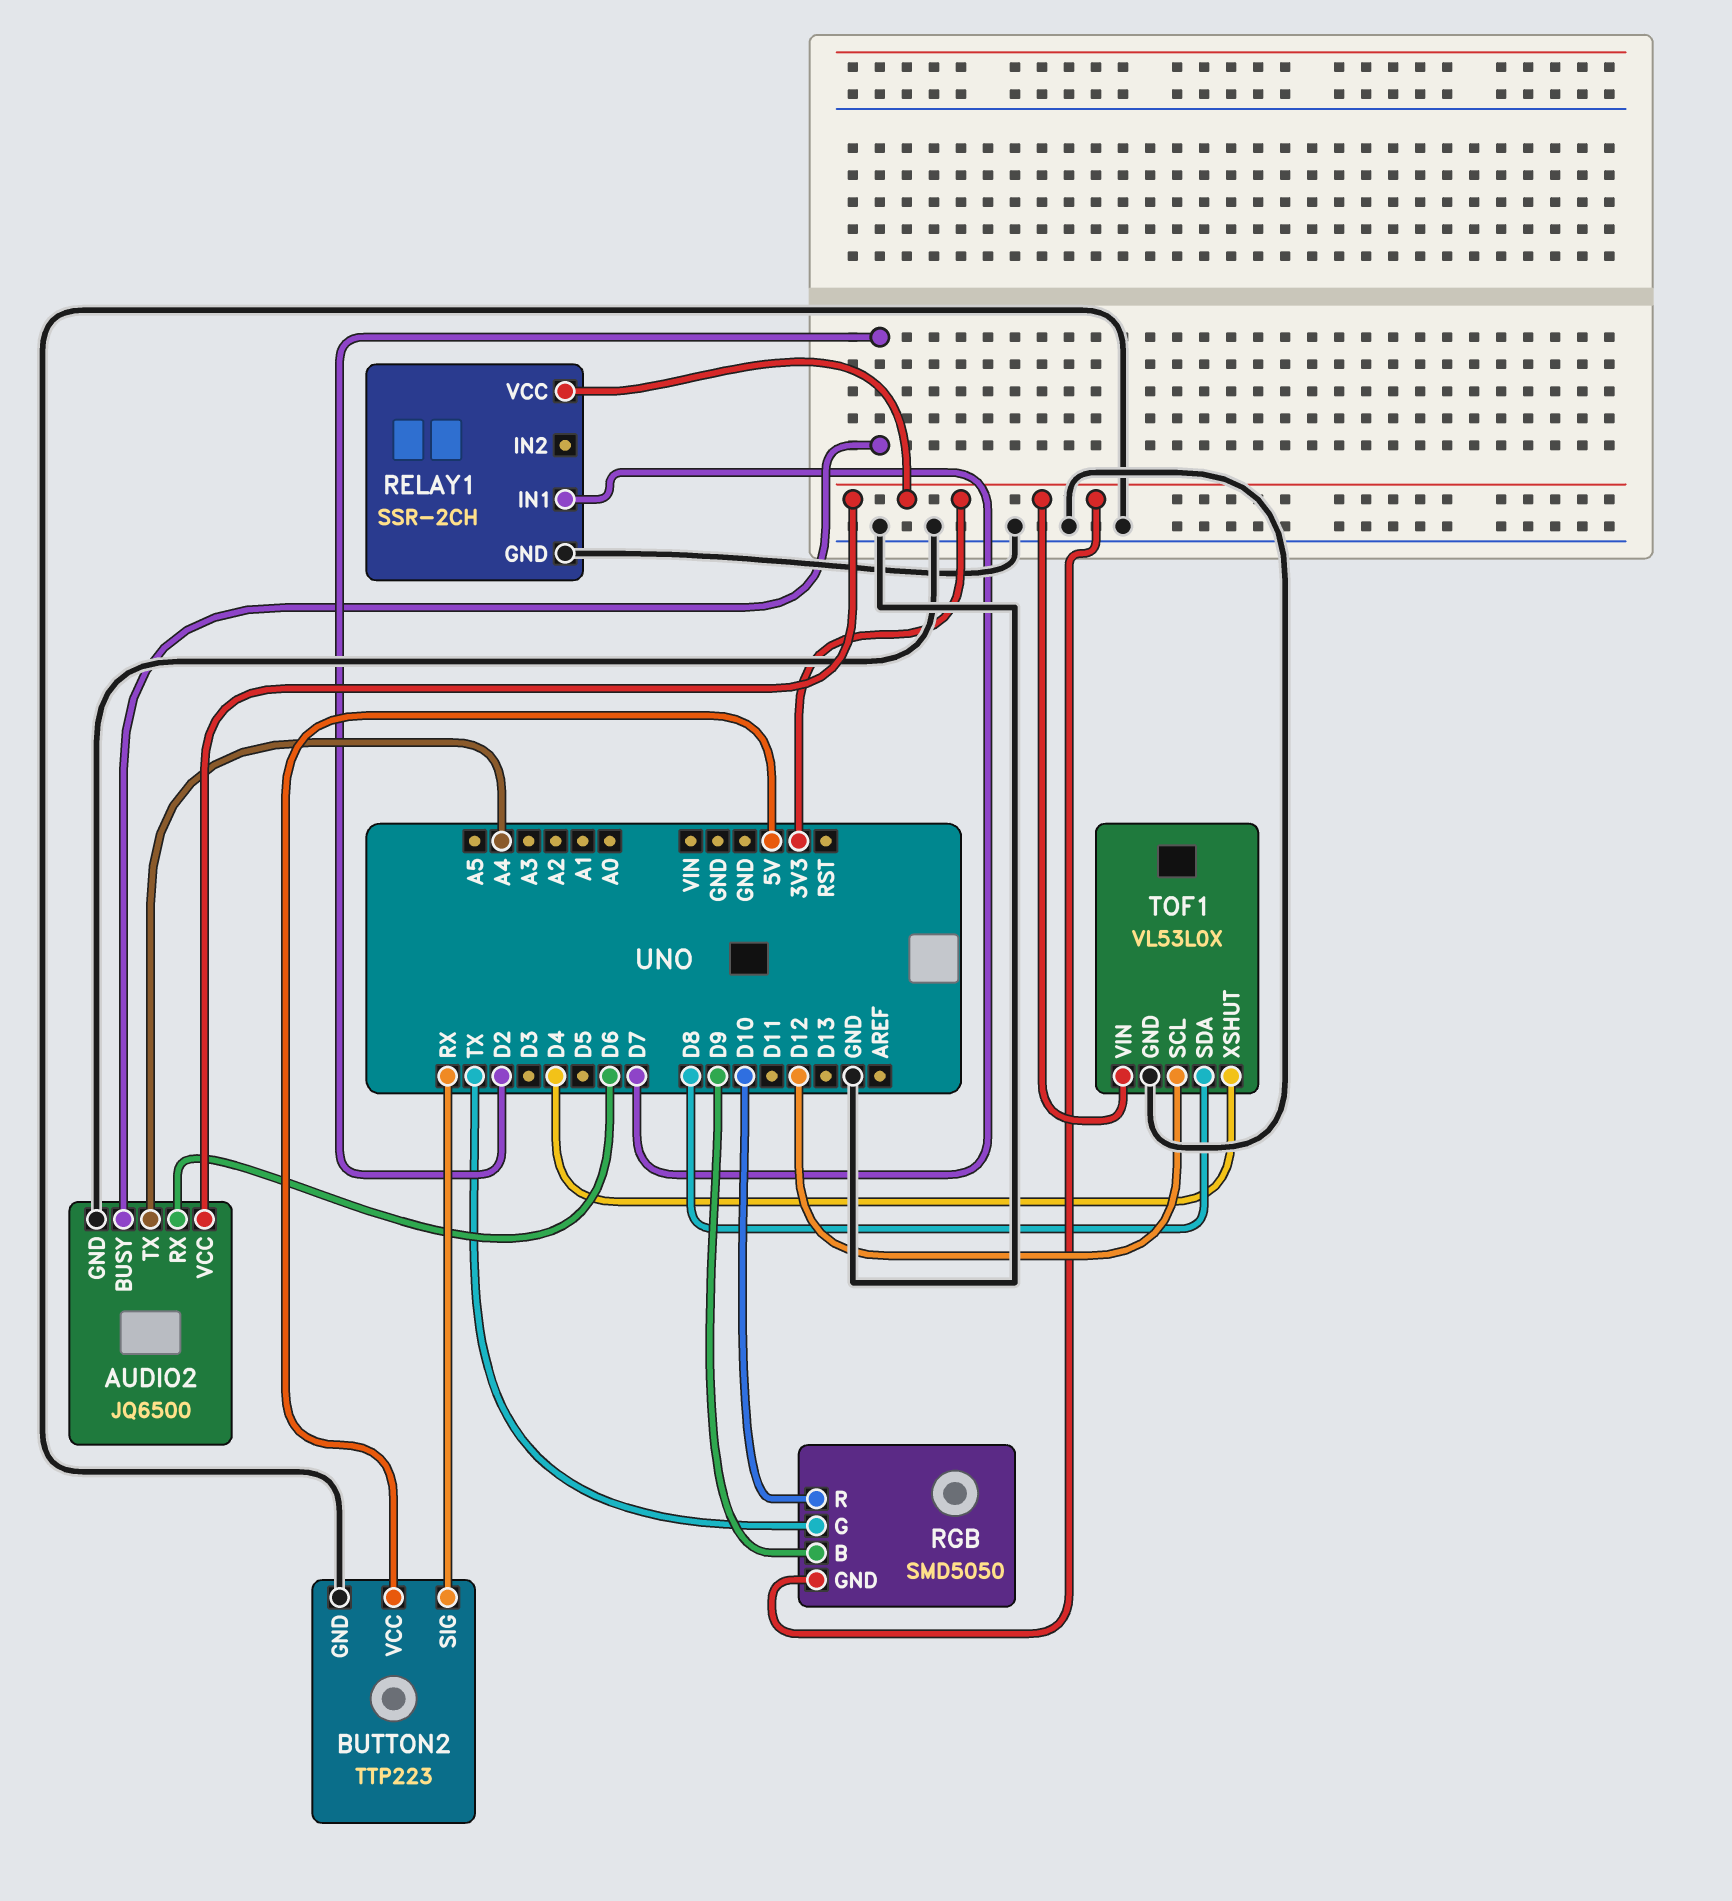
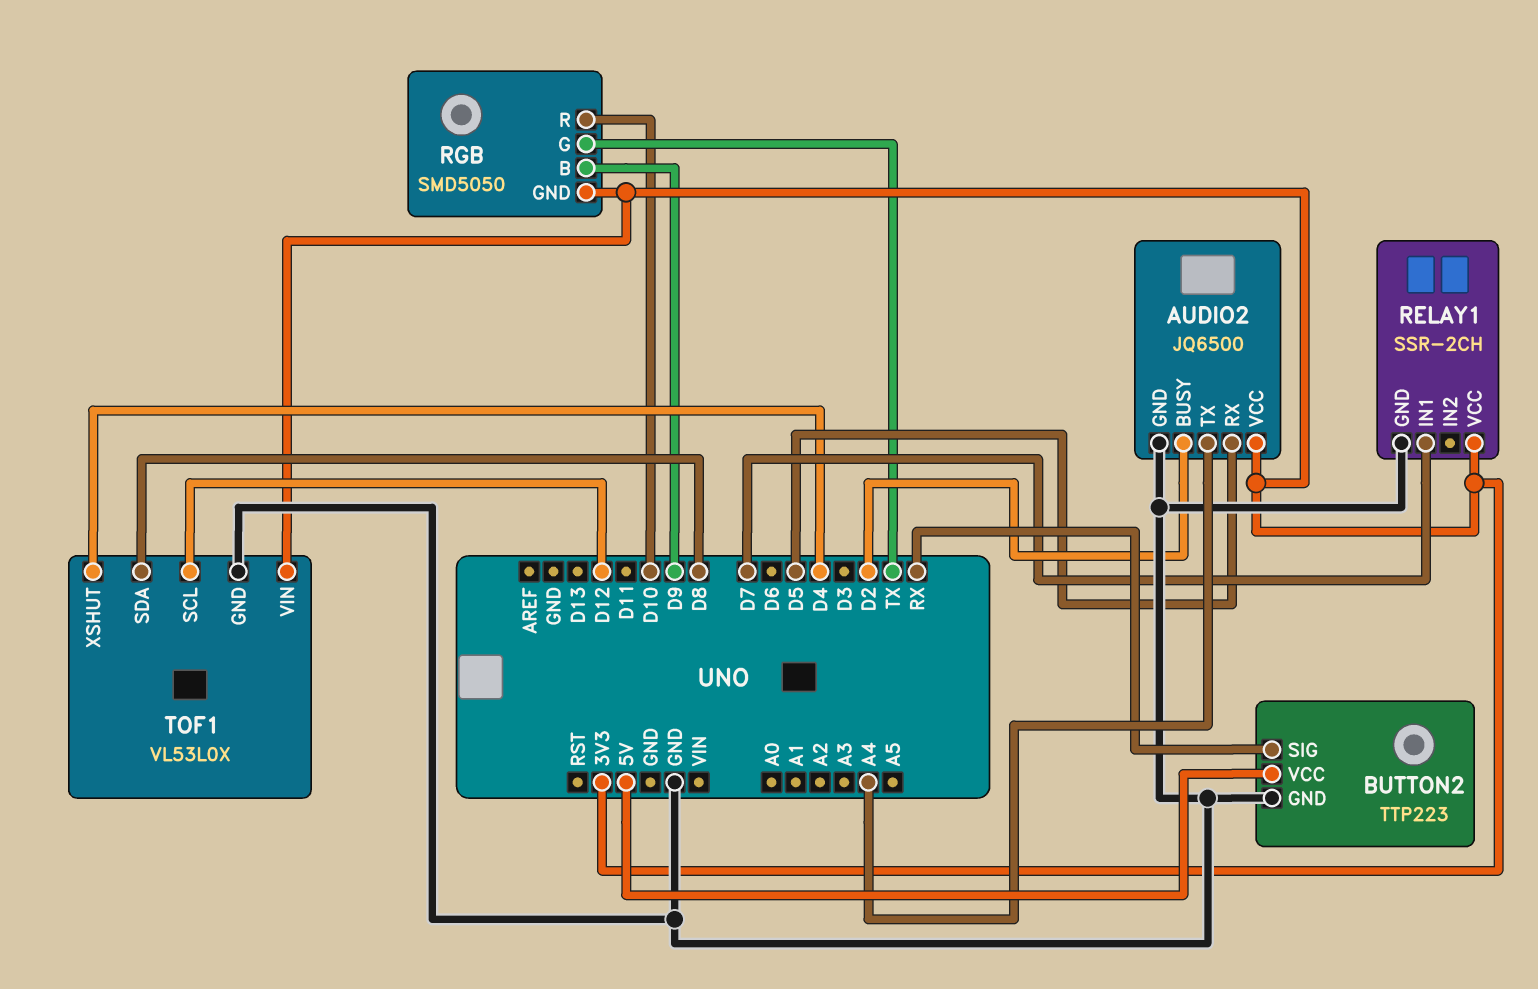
AUDIO2 pin RX: D6 -> D5

